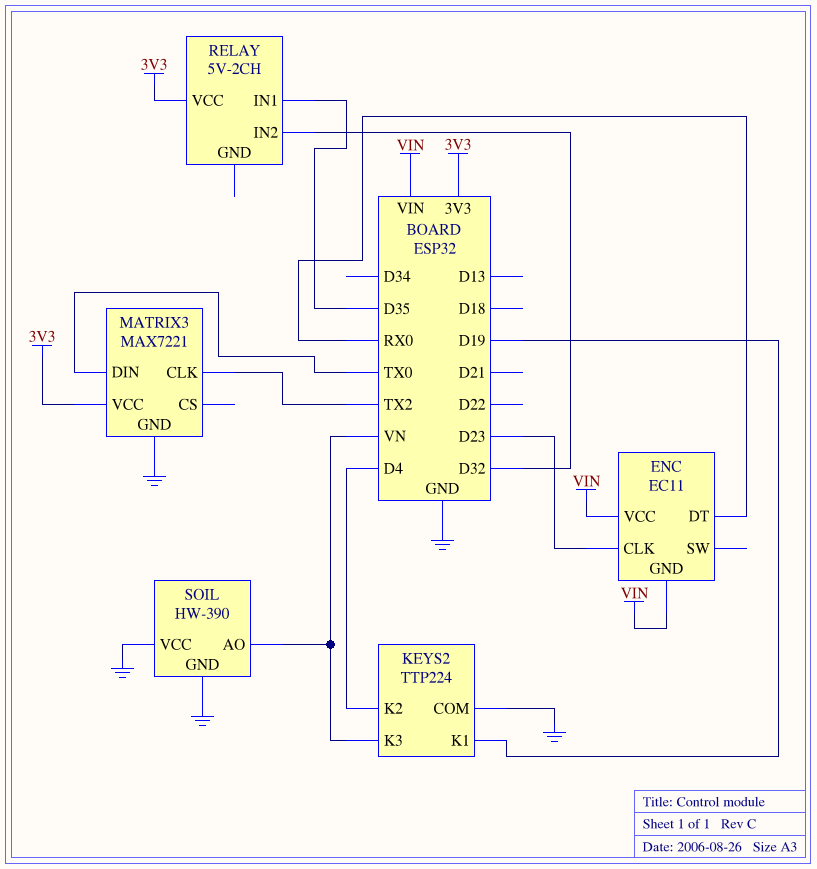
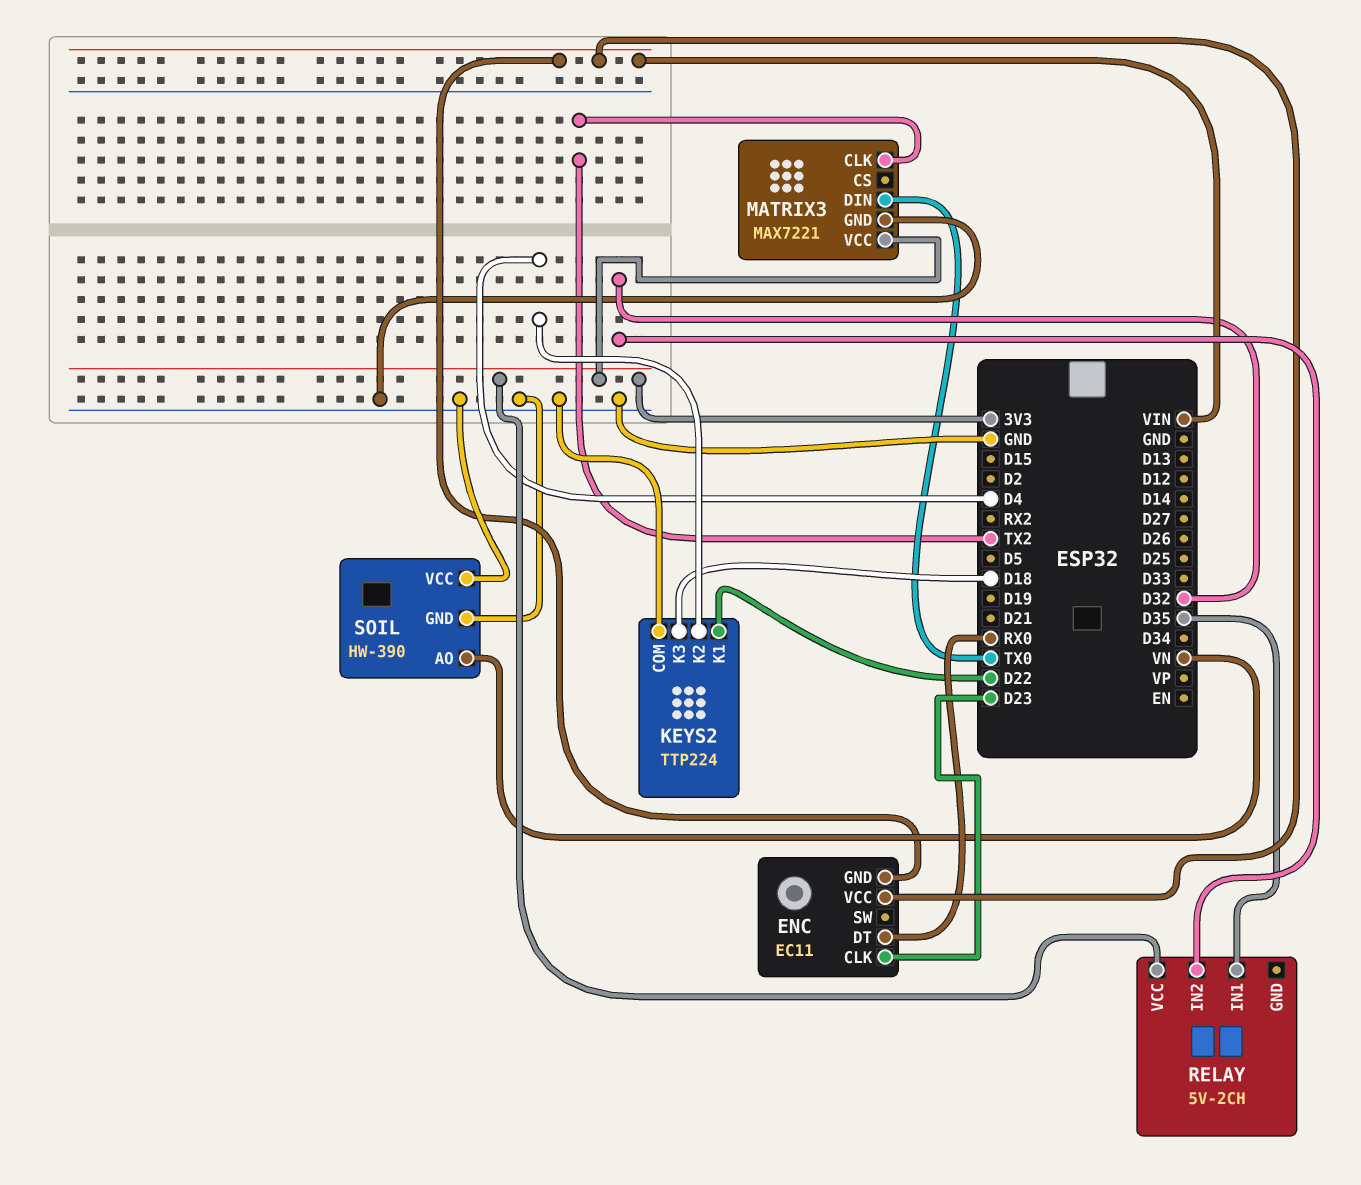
KEYS2 pin K1: D19 -> D22
KEYS2 pin K3: VN -> D18

